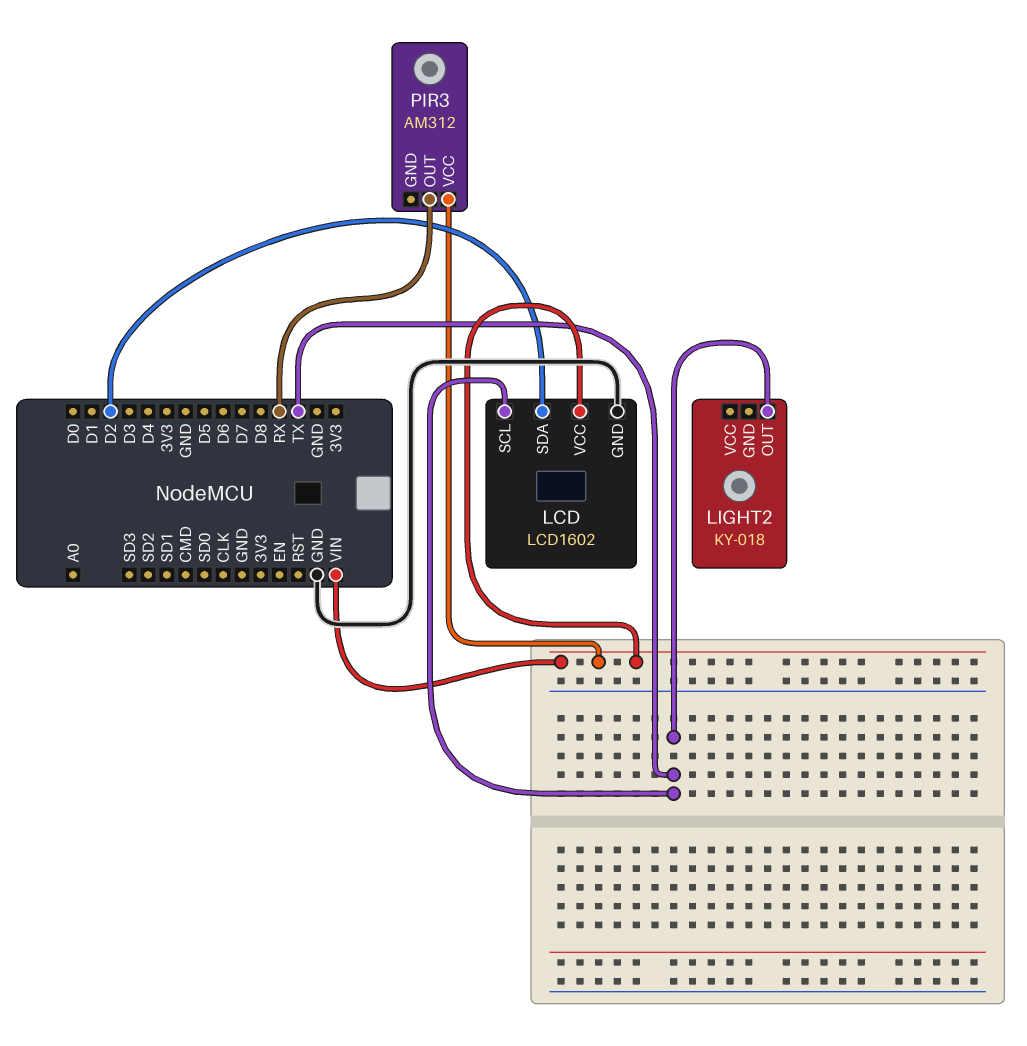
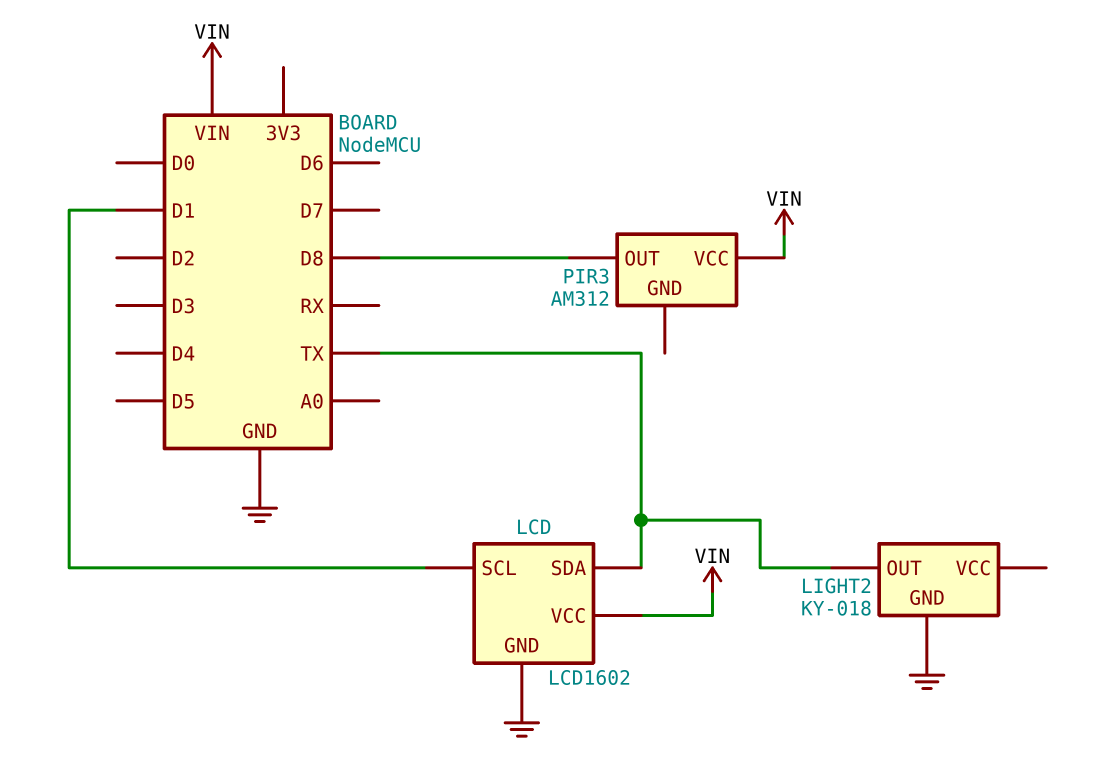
LCD pin SCL: TX -> D1
LCD pin SDA: D2 -> TX
LIGHT2 pin GND: none -> GND
PIR3 pin OUT: RX -> D8

